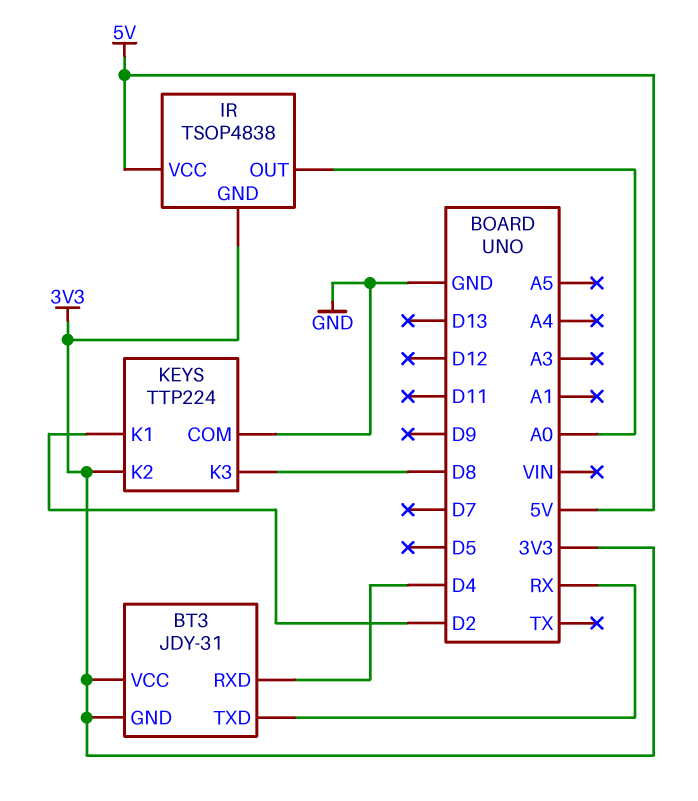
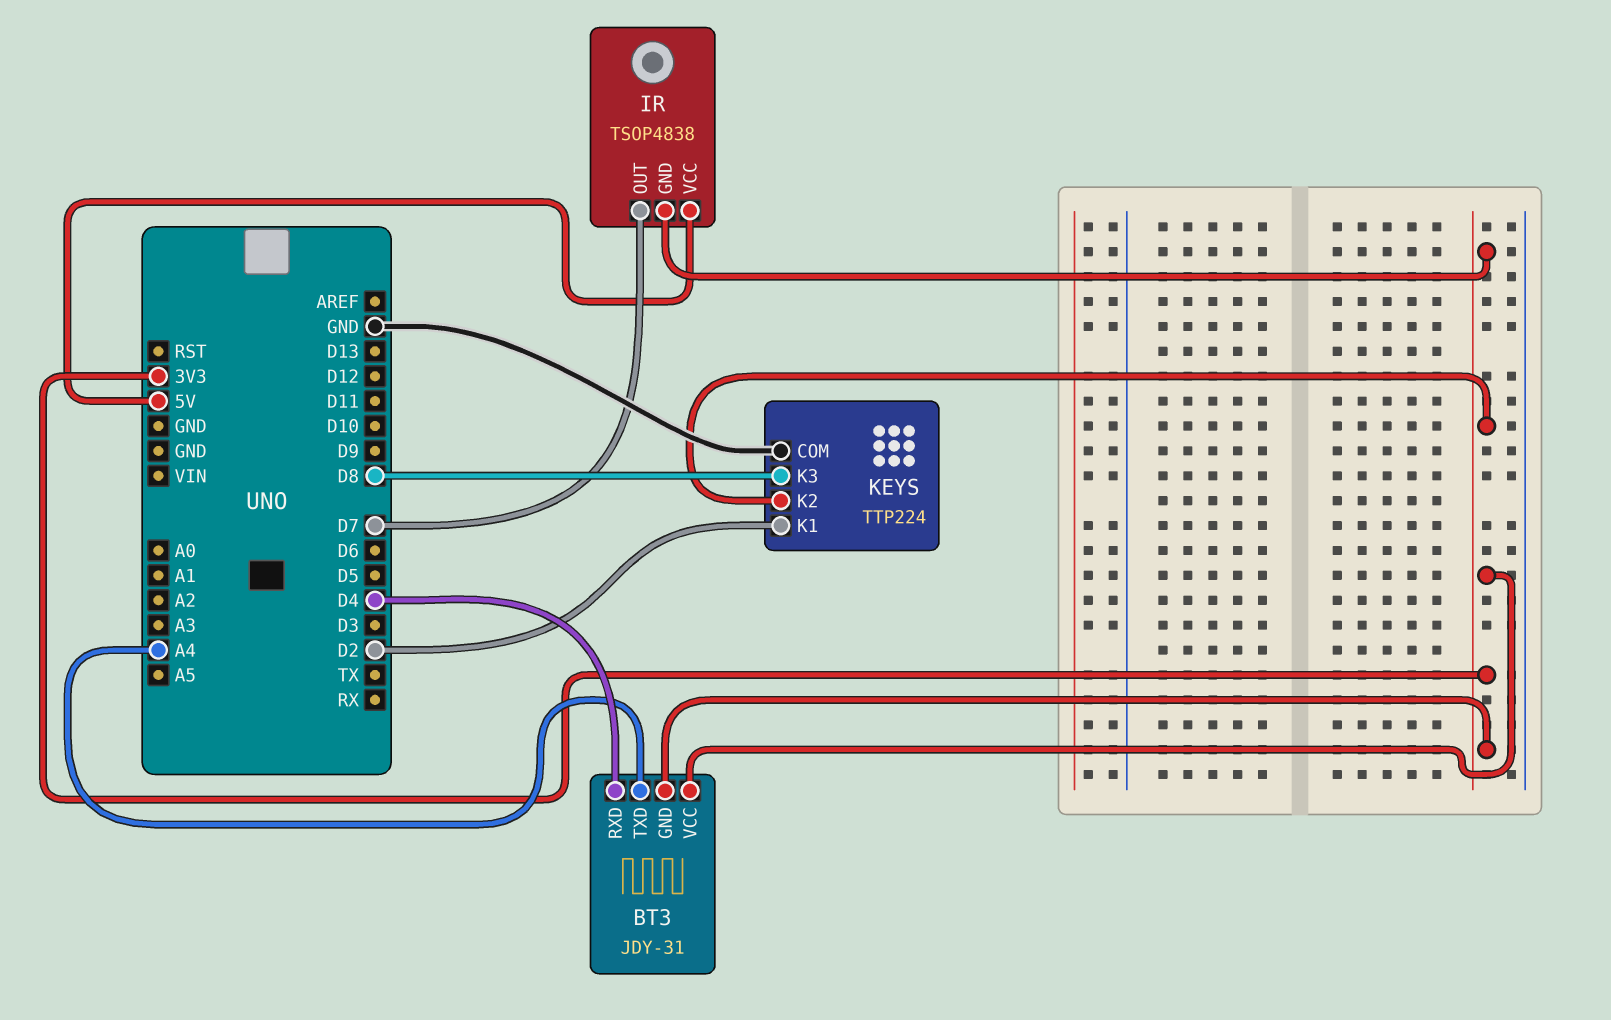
BT3 pin TXD: RX -> A4
IR pin OUT: A0 -> D7

